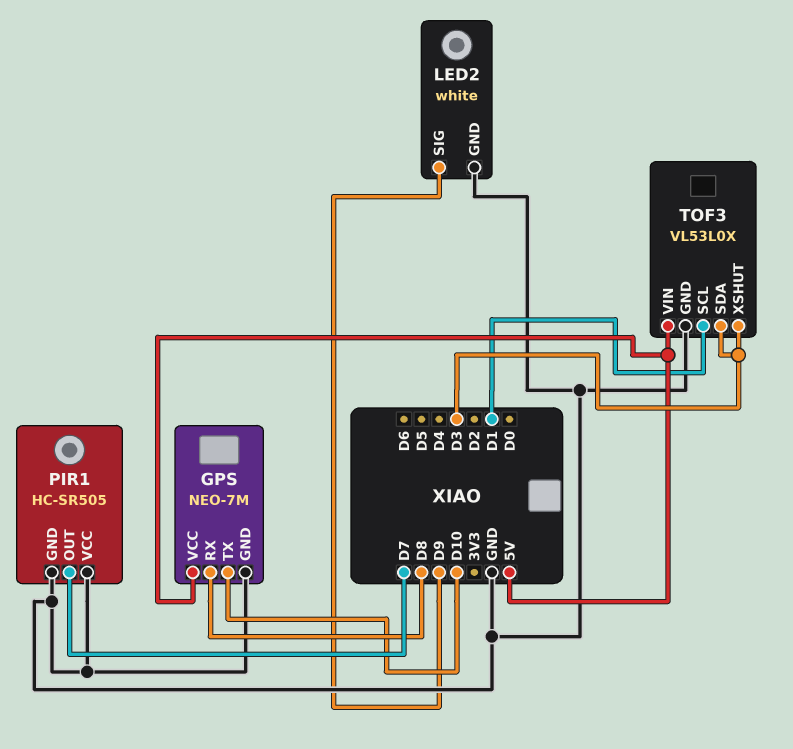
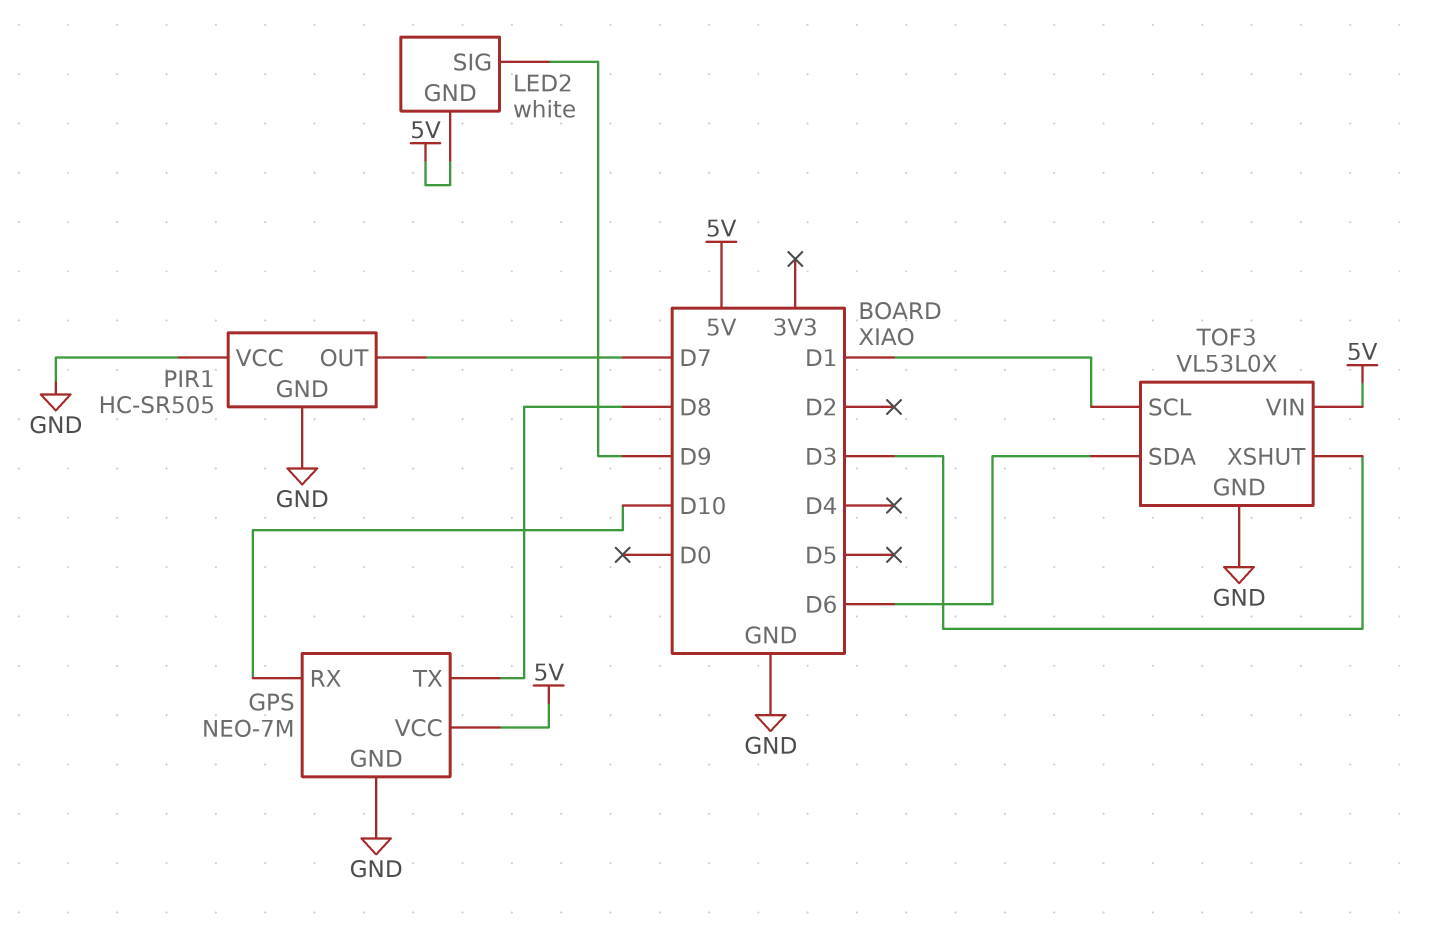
GPS pin RX: D8 -> D10
GPS pin TX: D10 -> D8
LED2 pin GND: GND -> 5V
TOF3 pin SDA: D3 -> D6

